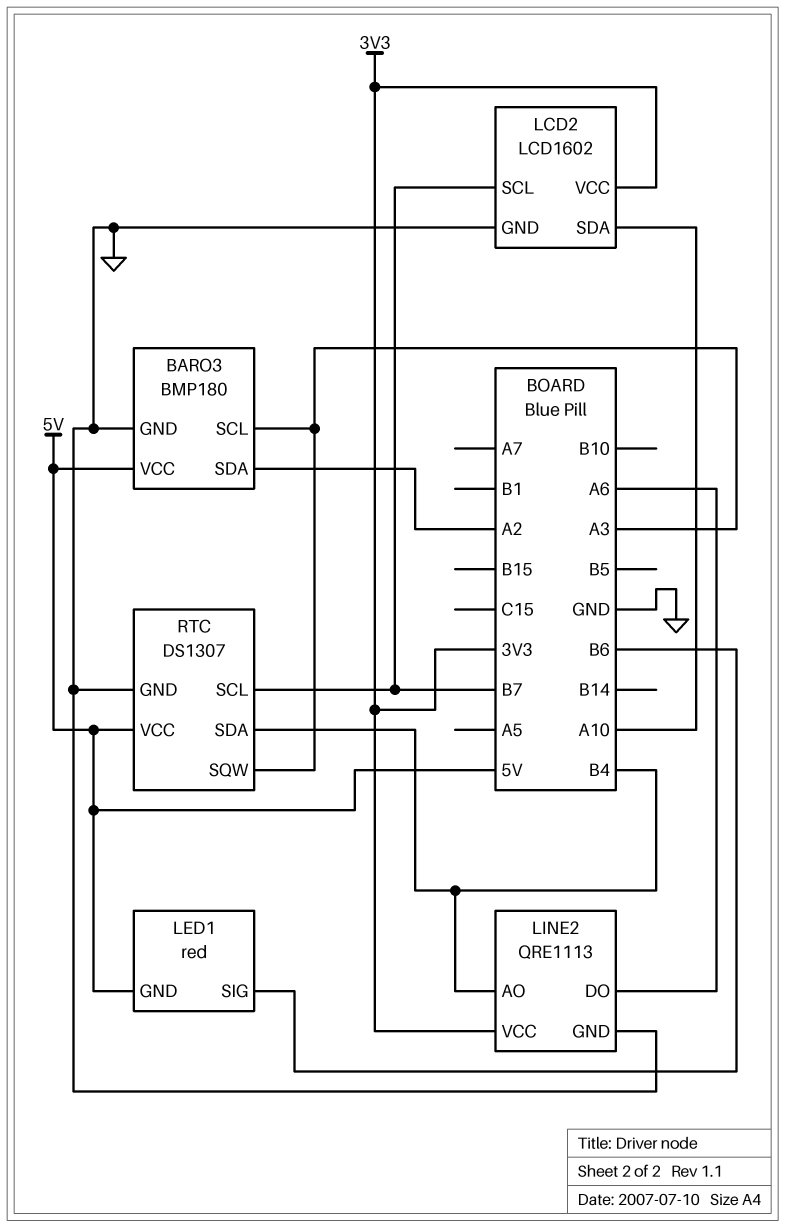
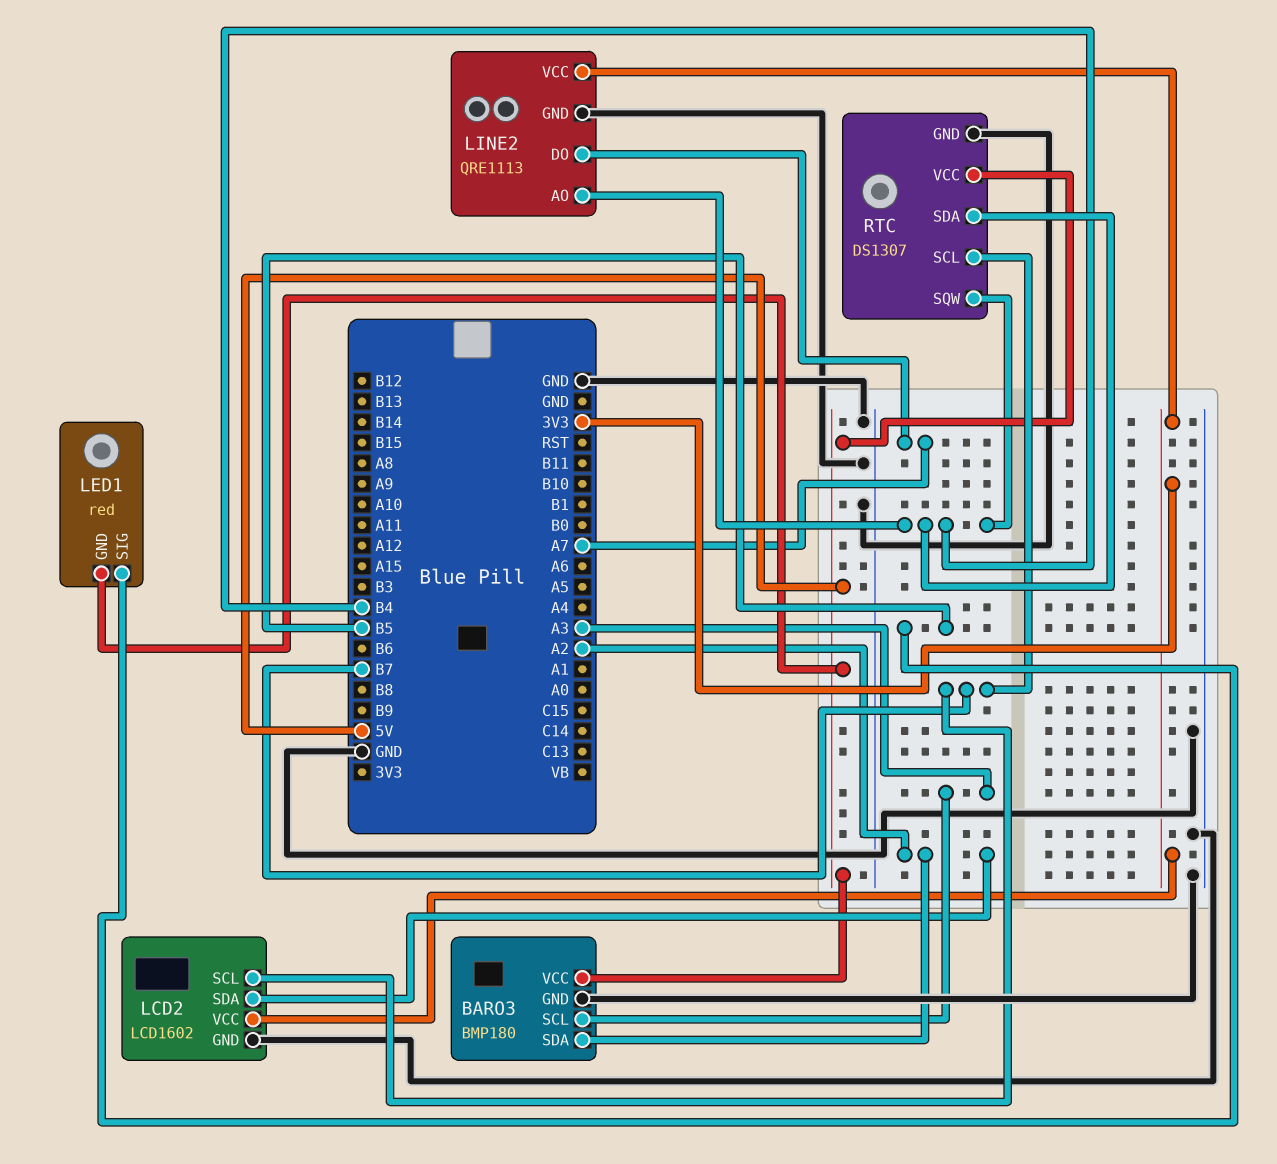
LCD2 pin SDA: A10 -> A2
LED1 pin SIG: B6 -> B5
LINE2 pin DO: A6 -> A7
RTC pin SQW: A3 -> B4

